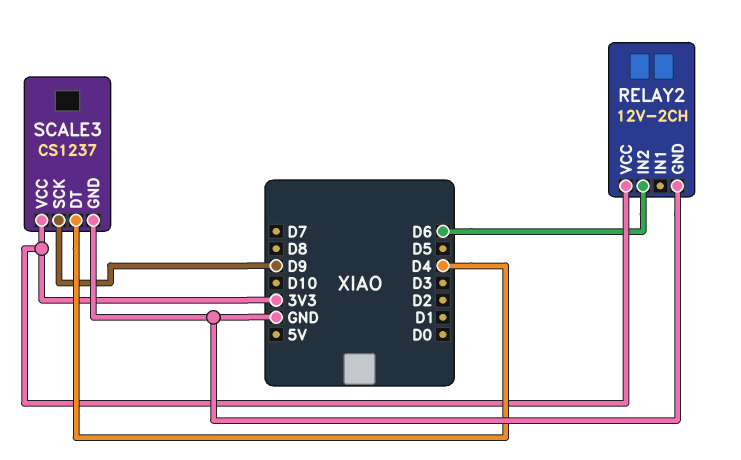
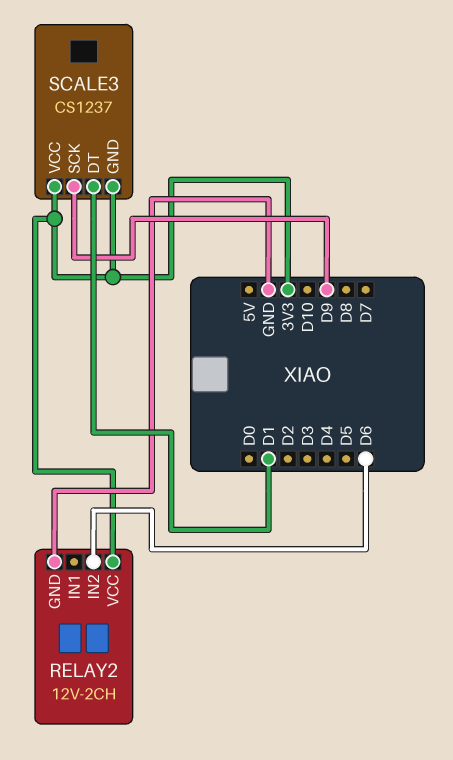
SCALE3 pin DT: D4 -> D1
SCALE3 pin GND: GND -> 3V3

